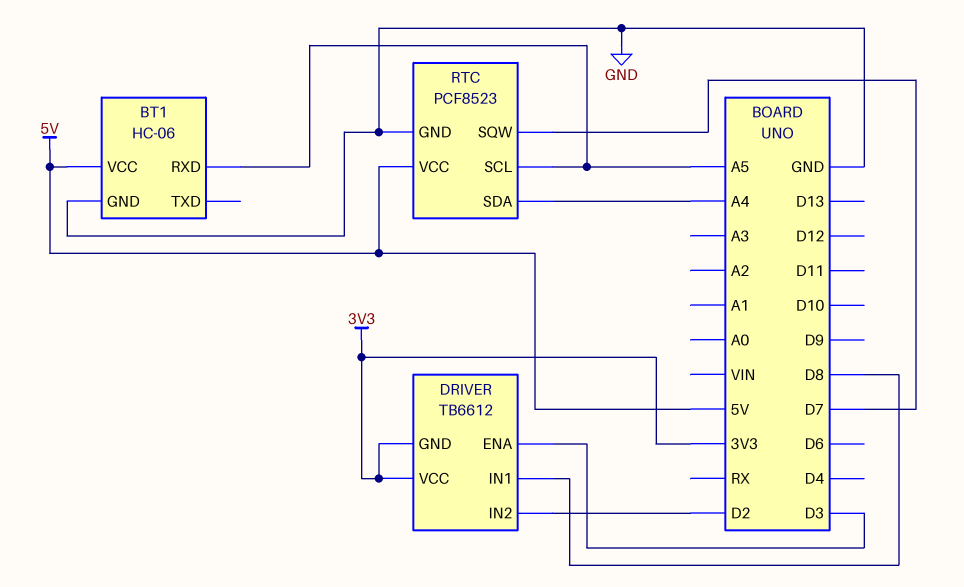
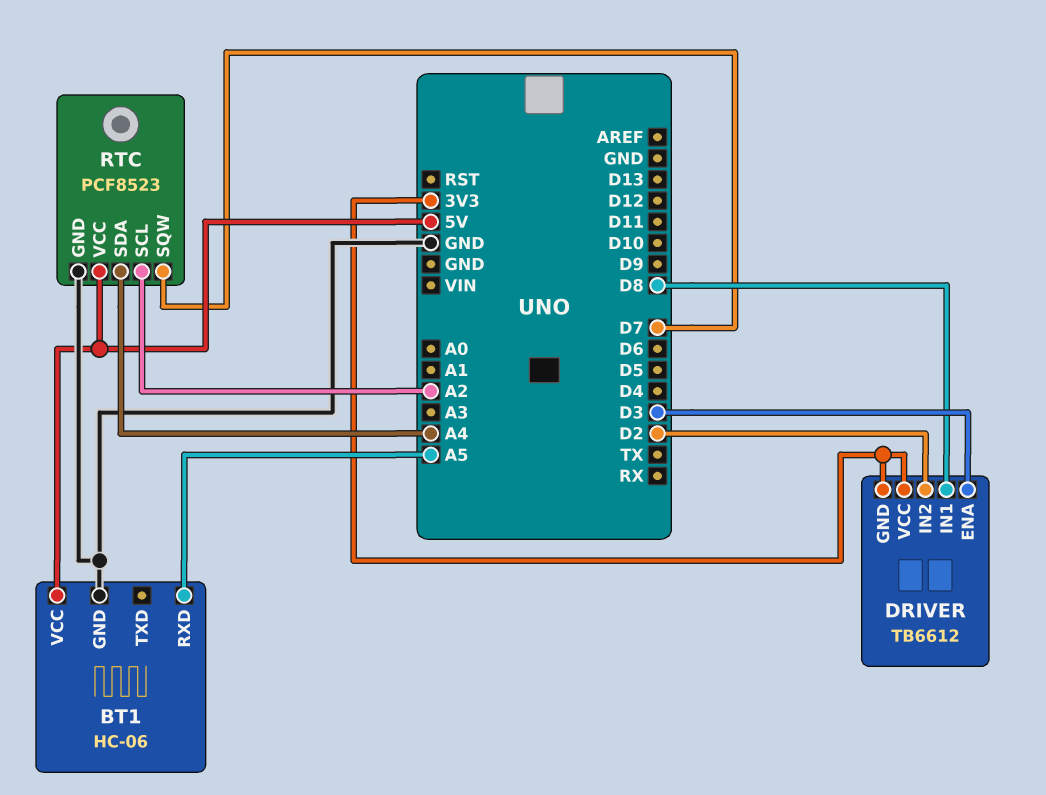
RTC pin SCL: A5 -> A2

